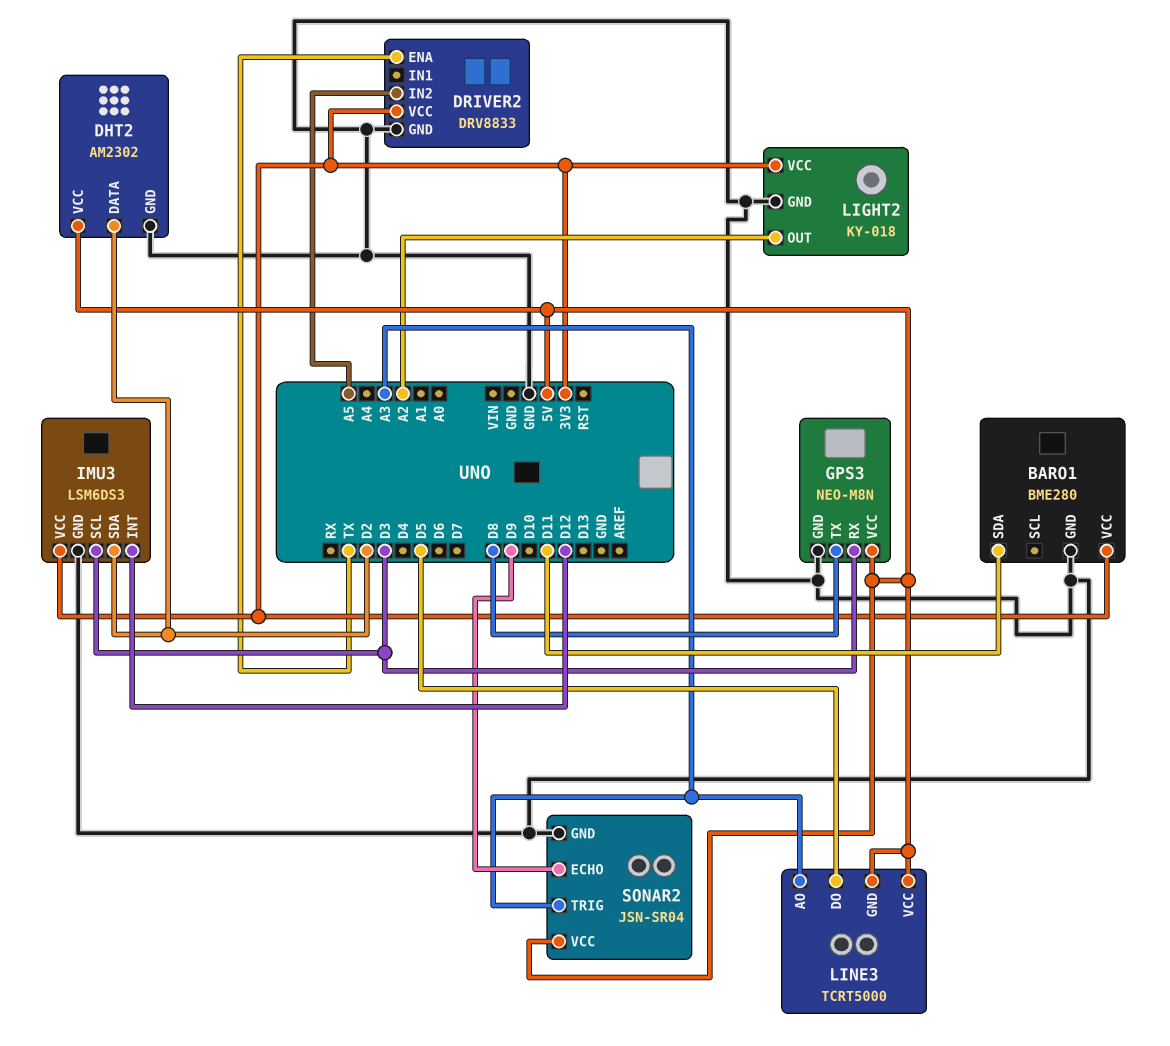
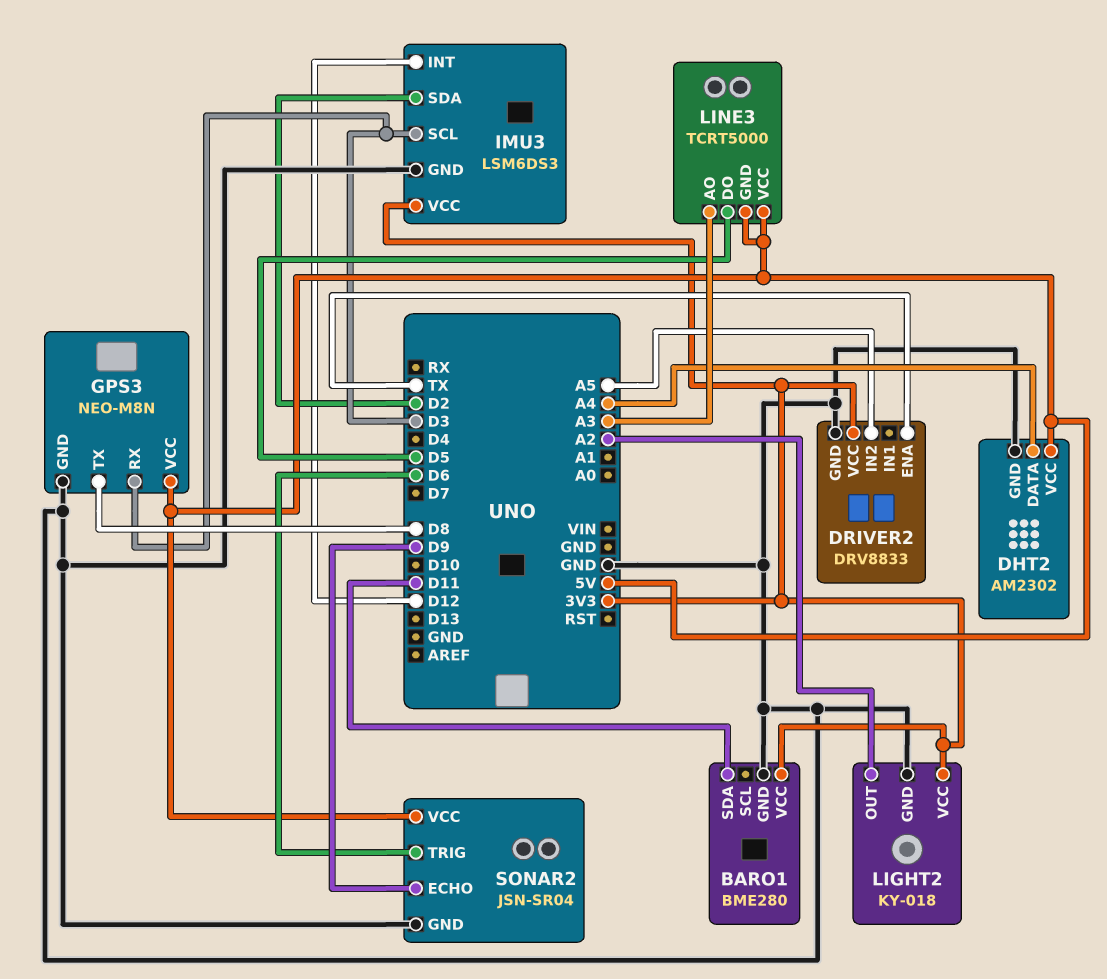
DHT2 pin DATA: D2 -> A4
SONAR2 pin TRIG: A3 -> D6

